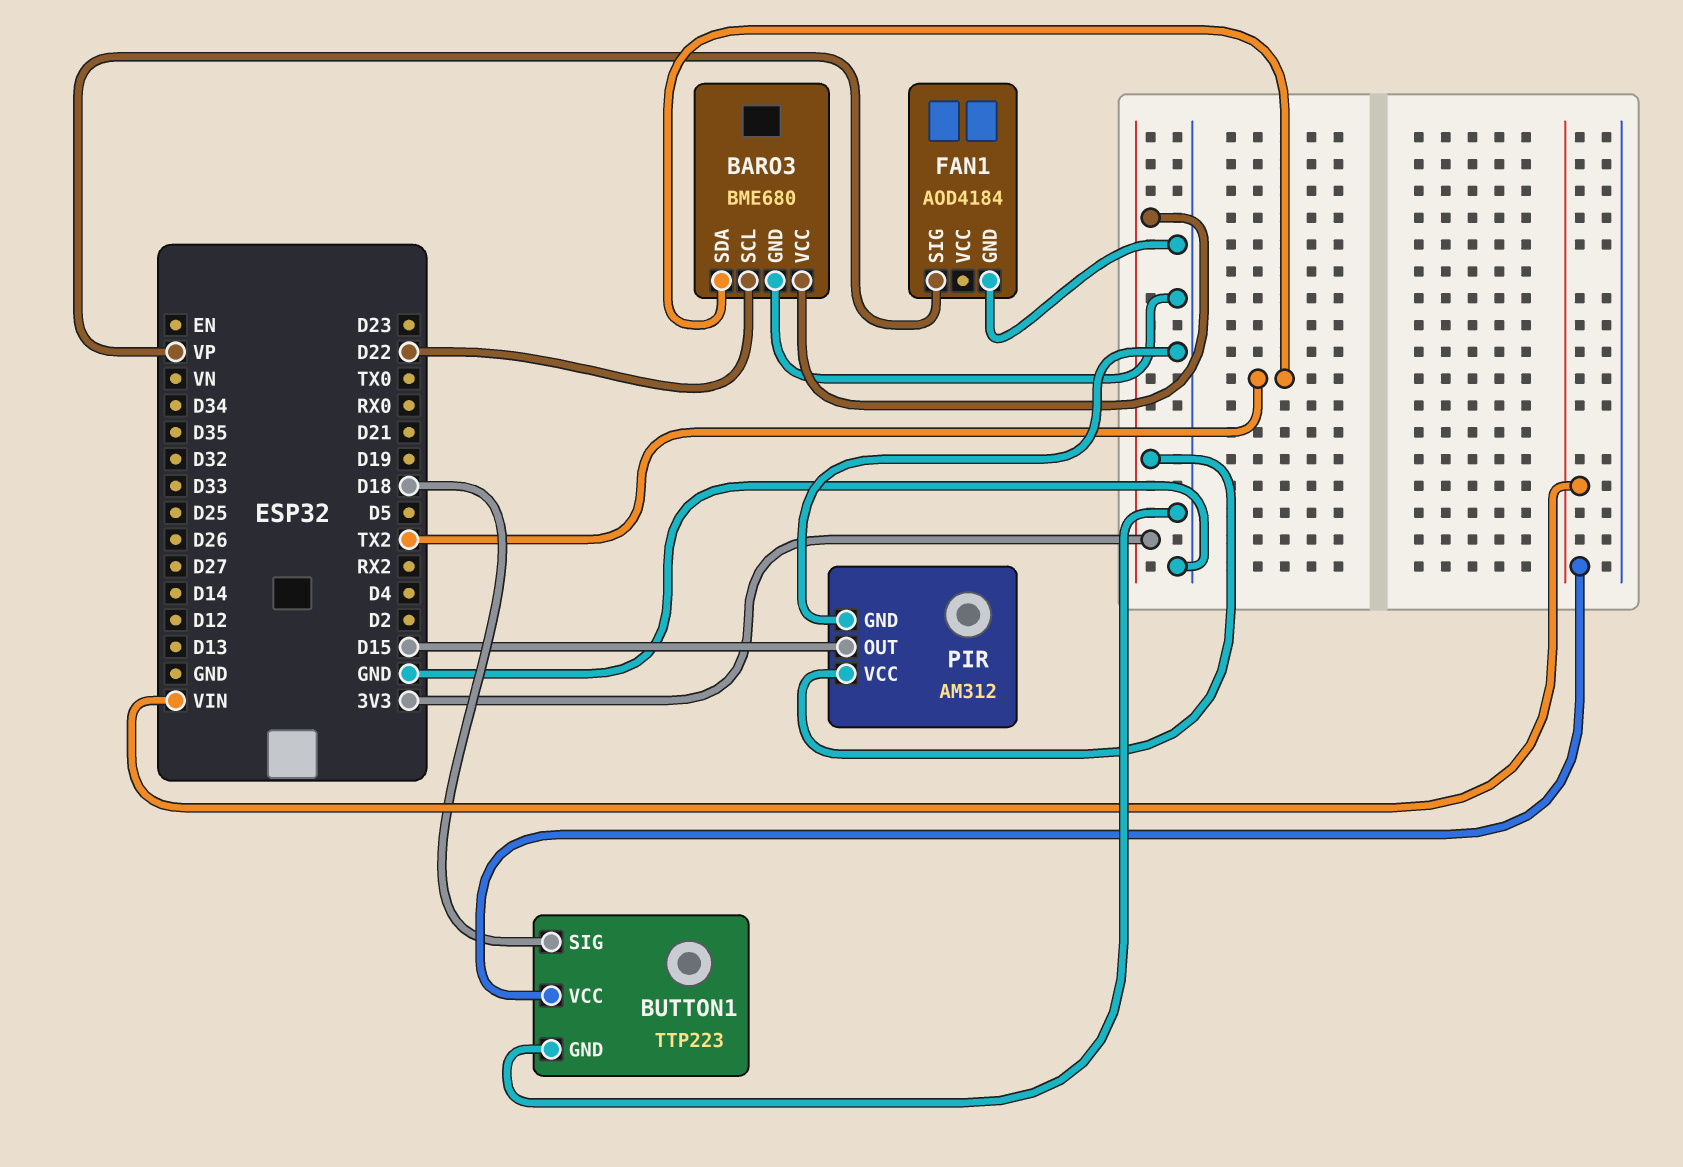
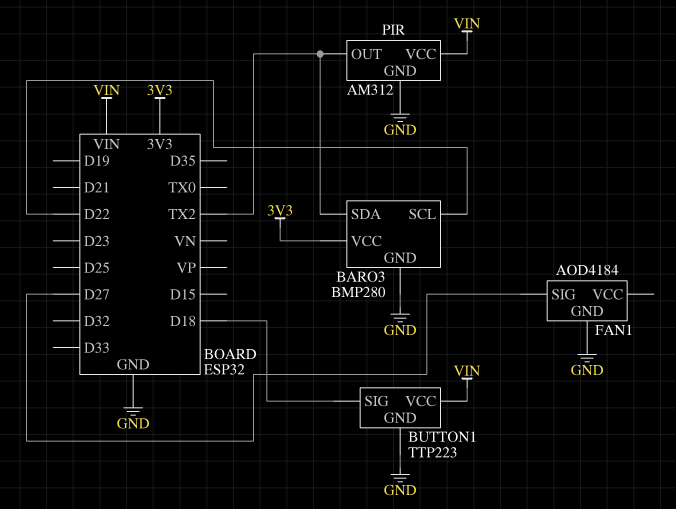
BARO3: BME680 -> BMP280
FAN1 pin SIG: VP -> D27
PIR pin OUT: D15 -> TX2
PIR pin VCC: 3V3 -> VIN

